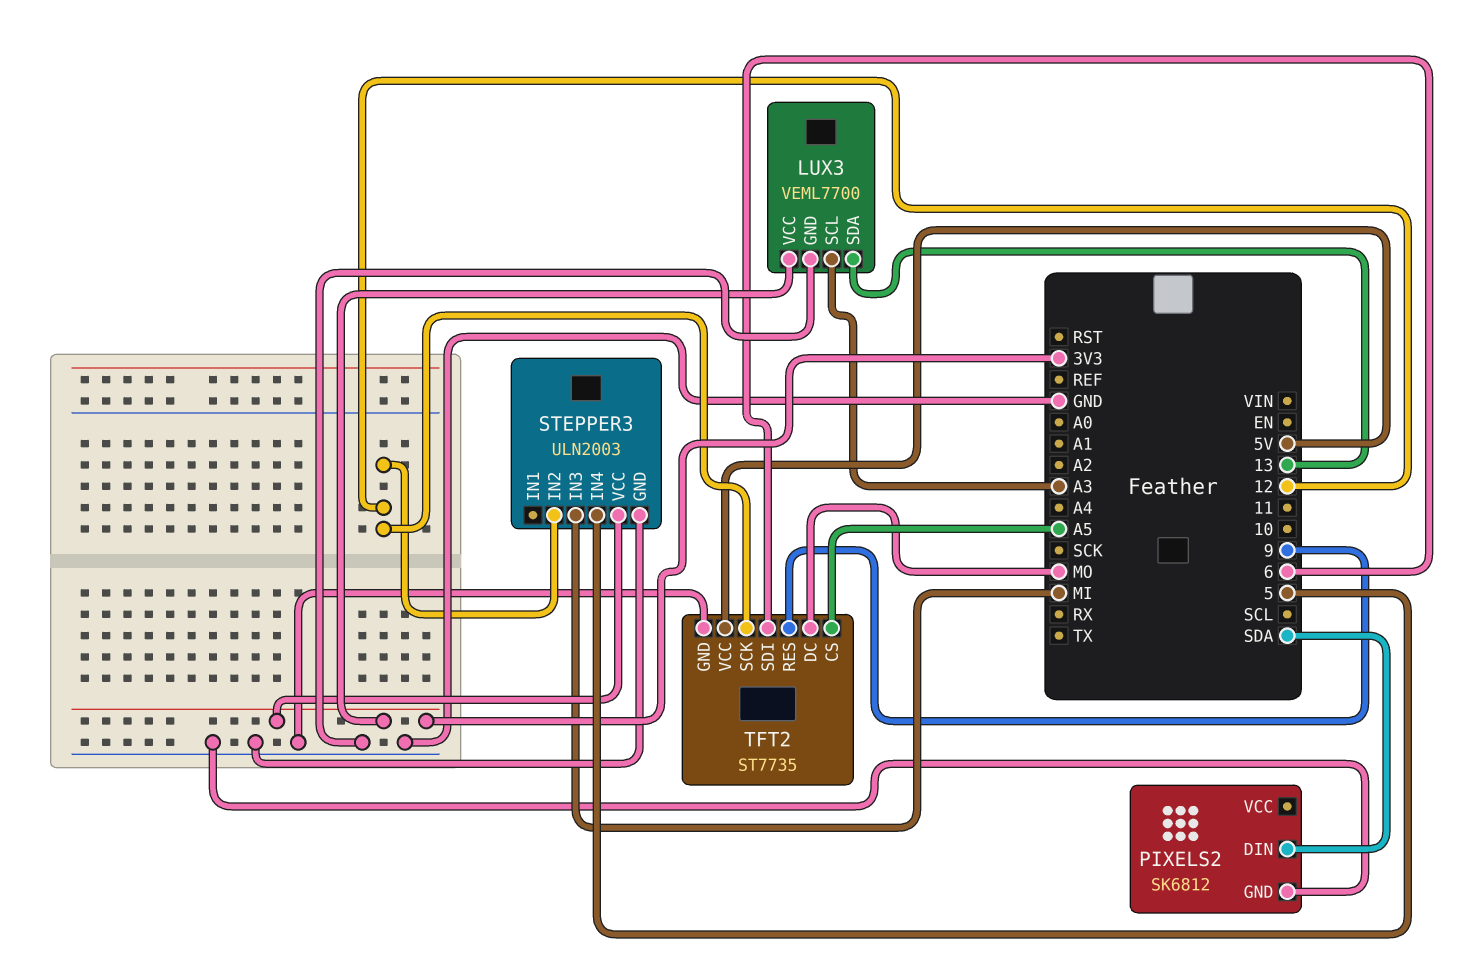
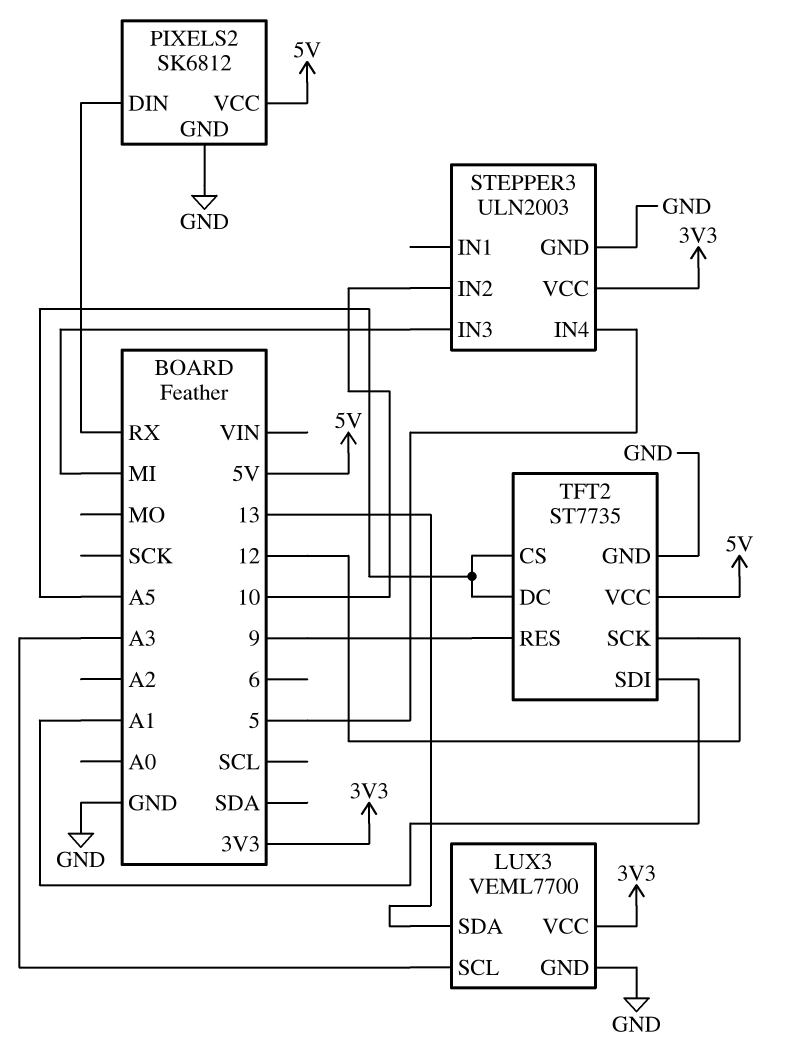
PIXELS2 pin DIN: SDA -> RX
PIXELS2 pin VCC: none -> 5V
STEPPER3 pin IN2: 12 -> 10
TFT2 pin DC: MO -> A5
TFT2 pin SDI: 6 -> A1

